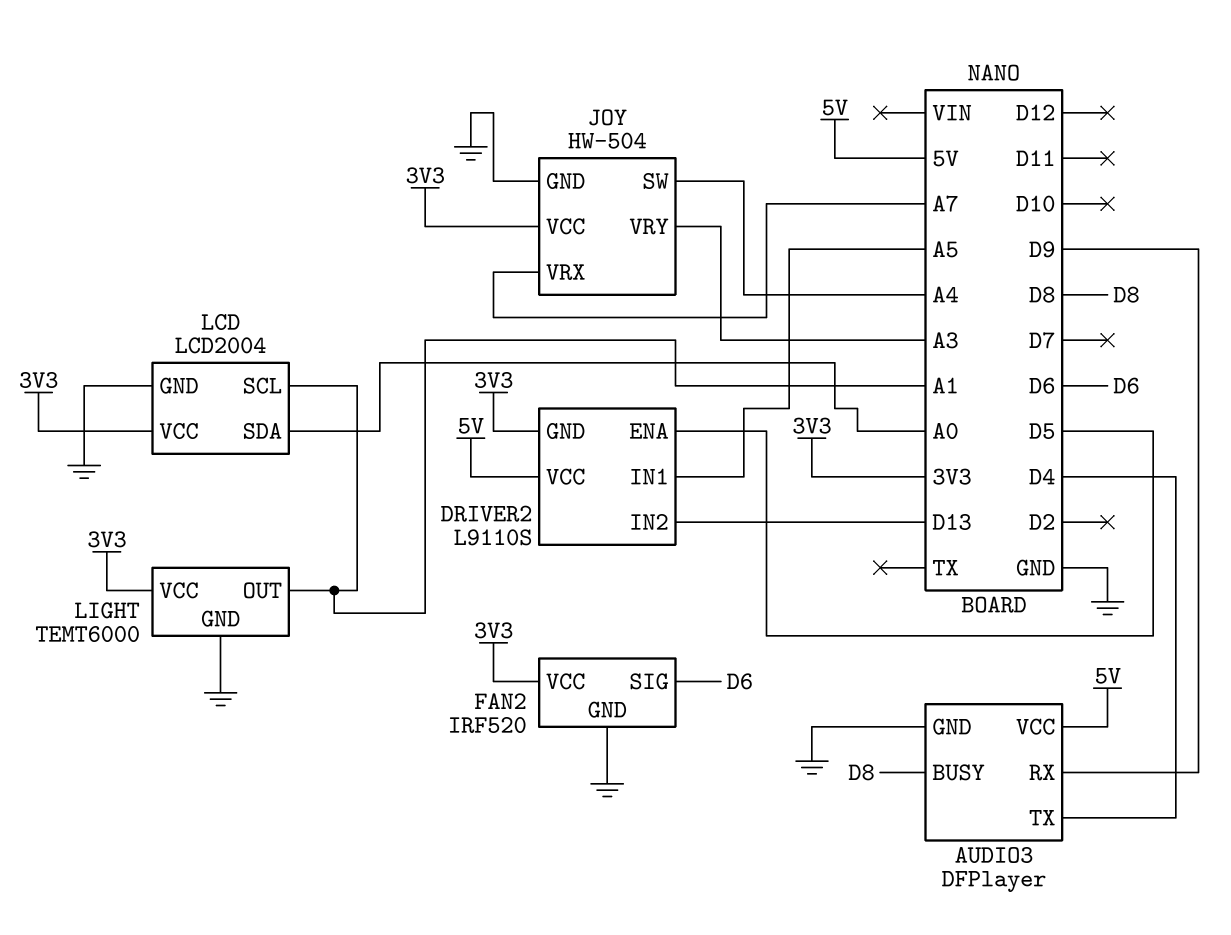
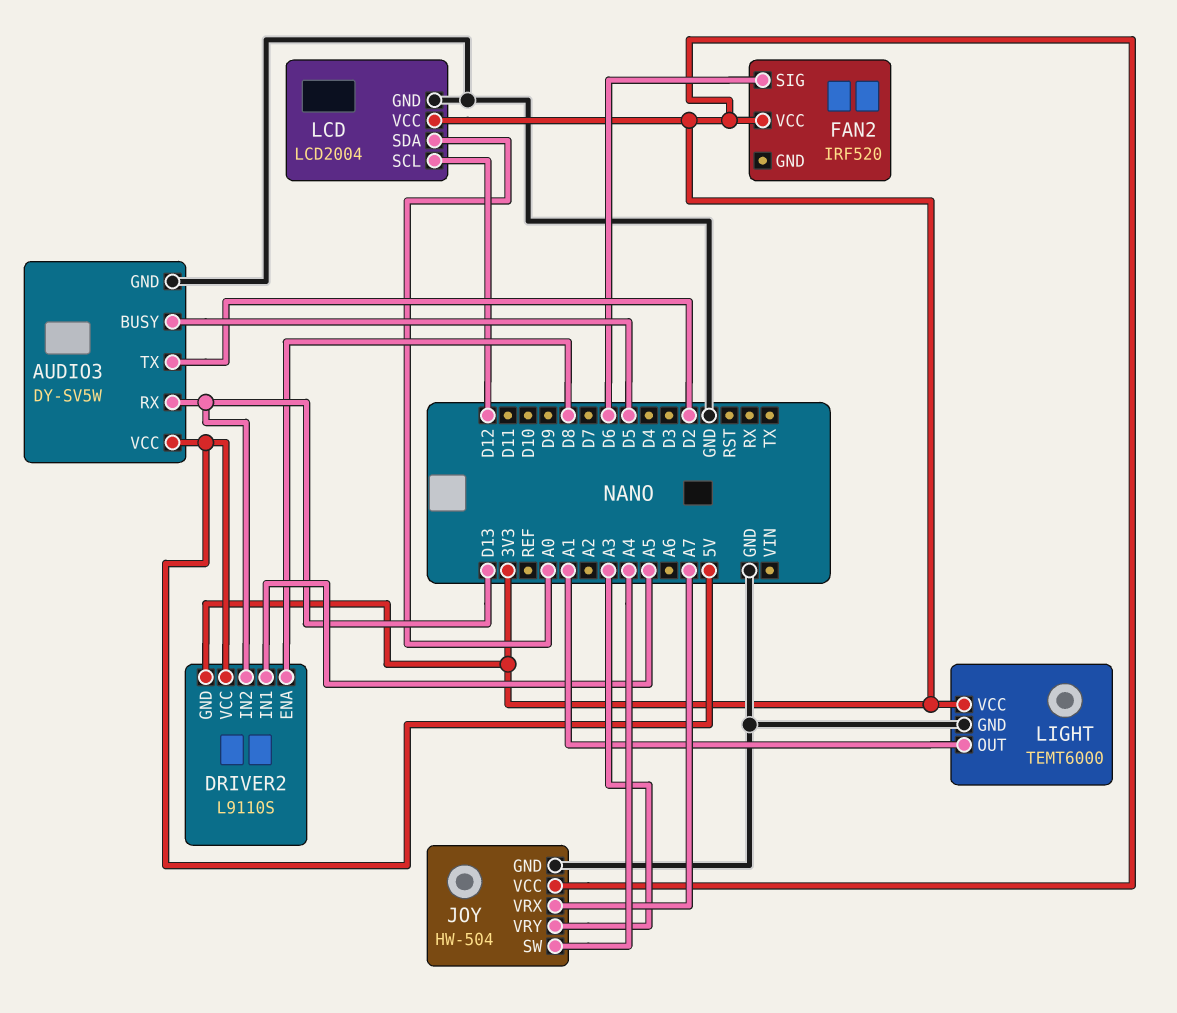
AUDIO3: DFPlayer -> DY-SV5W
AUDIO3 pin BUSY: D8 -> D5
AUDIO3 pin RX: D9 -> D13
AUDIO3 pin TX: D4 -> D2
DRIVER2 pin ENA: D5 -> D8
FAN2 pin GND: GND -> none
LCD pin SCL: A1 -> D12

